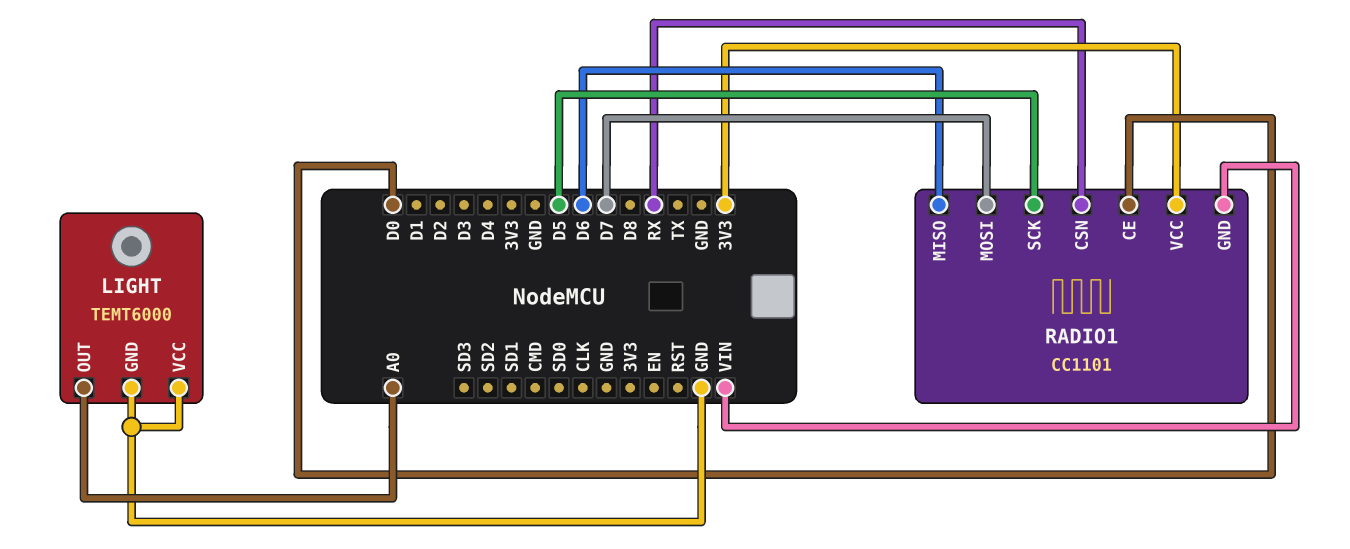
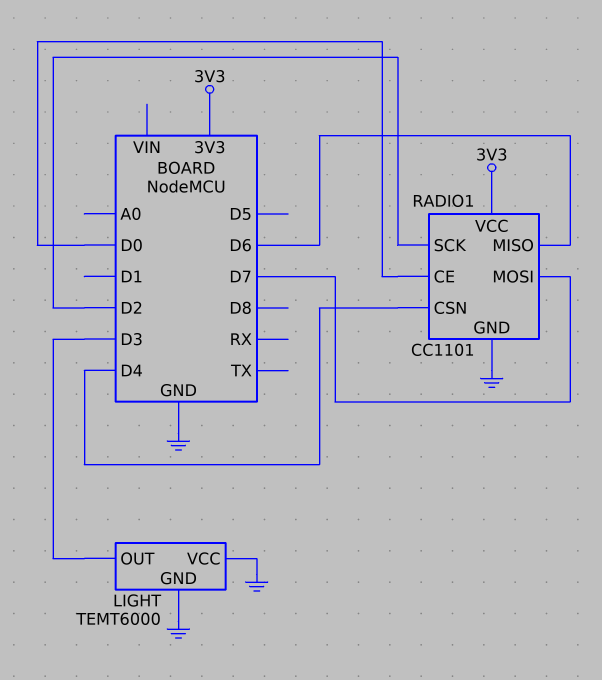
LIGHT pin OUT: A0 -> D3
RADIO1 pin CSN: RX -> D4
RADIO1 pin GND: VIN -> GND
RADIO1 pin SCK: D5 -> D2

